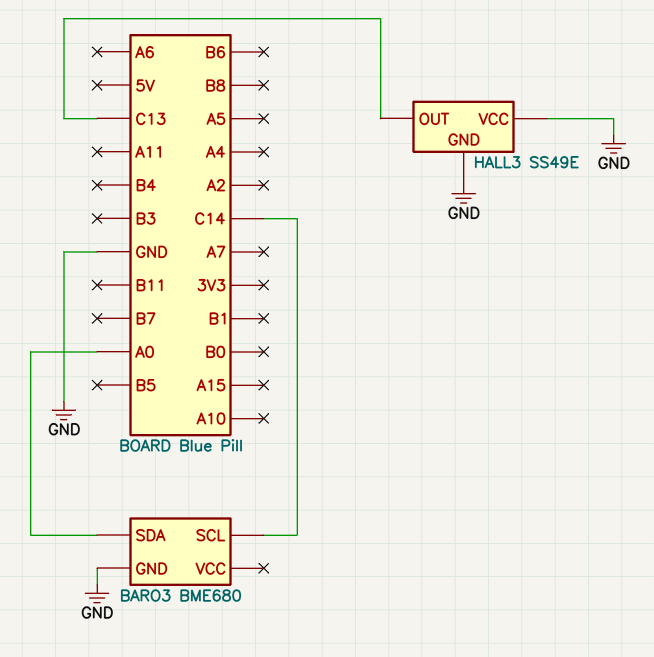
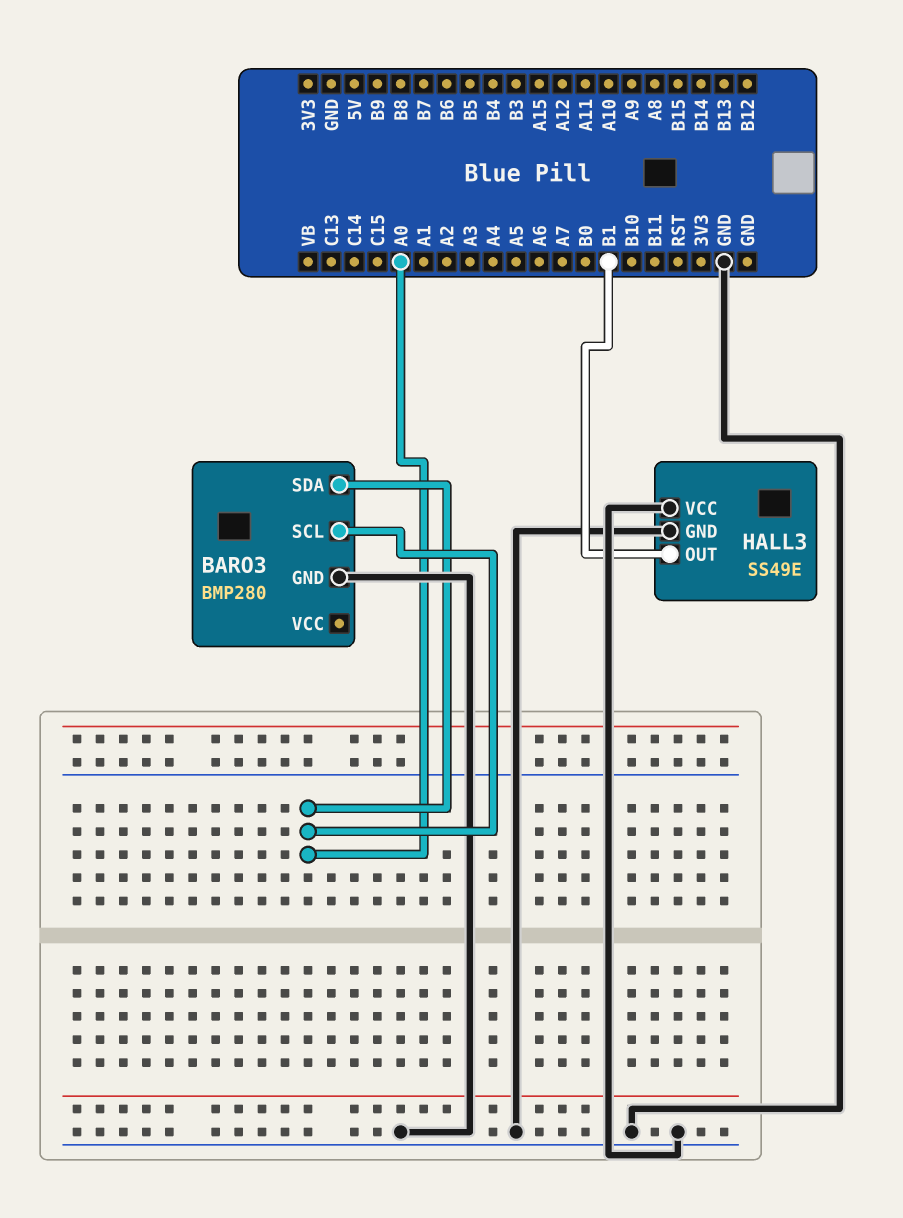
BARO3: BME680 -> BMP280
BARO3 pin SCL: C14 -> A0
HALL3 pin OUT: C13 -> B1

